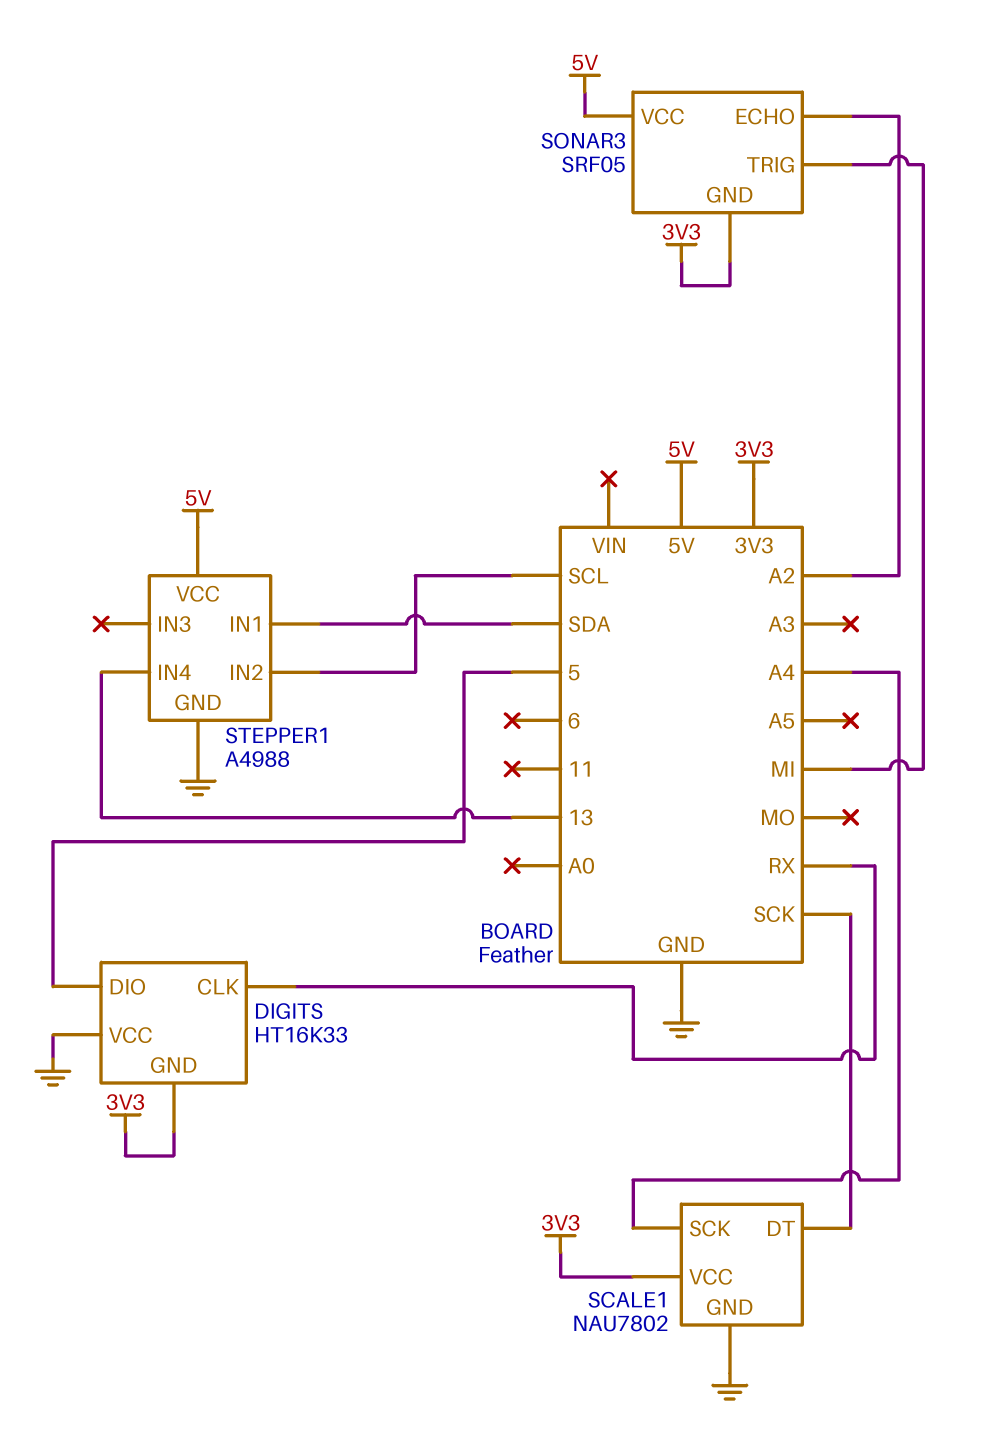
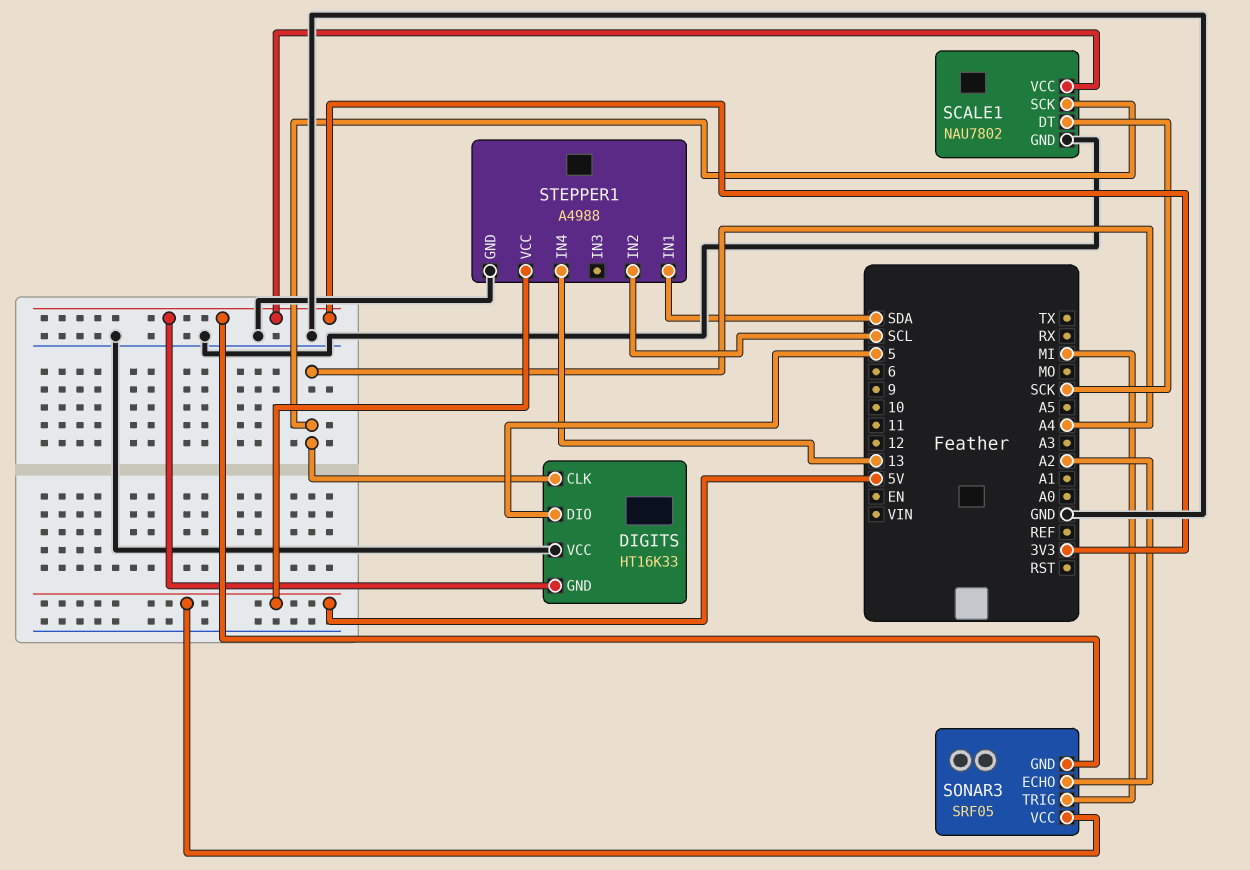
DIGITS pin CLK: RX -> A4

